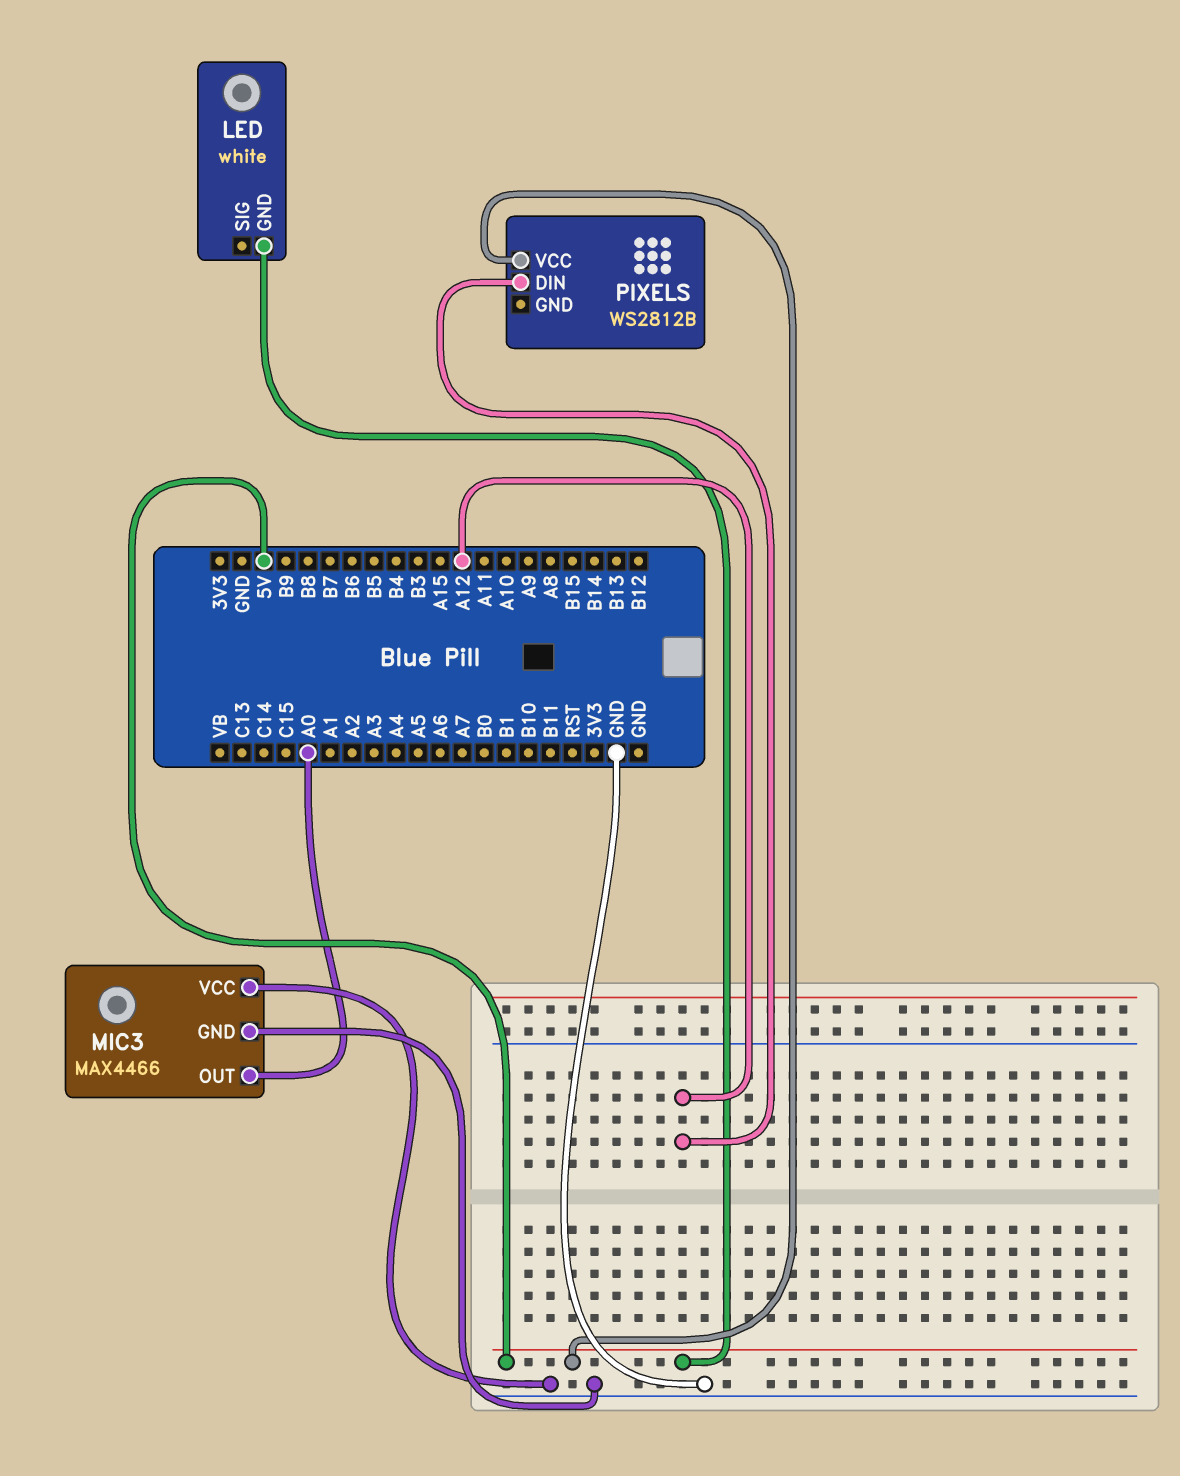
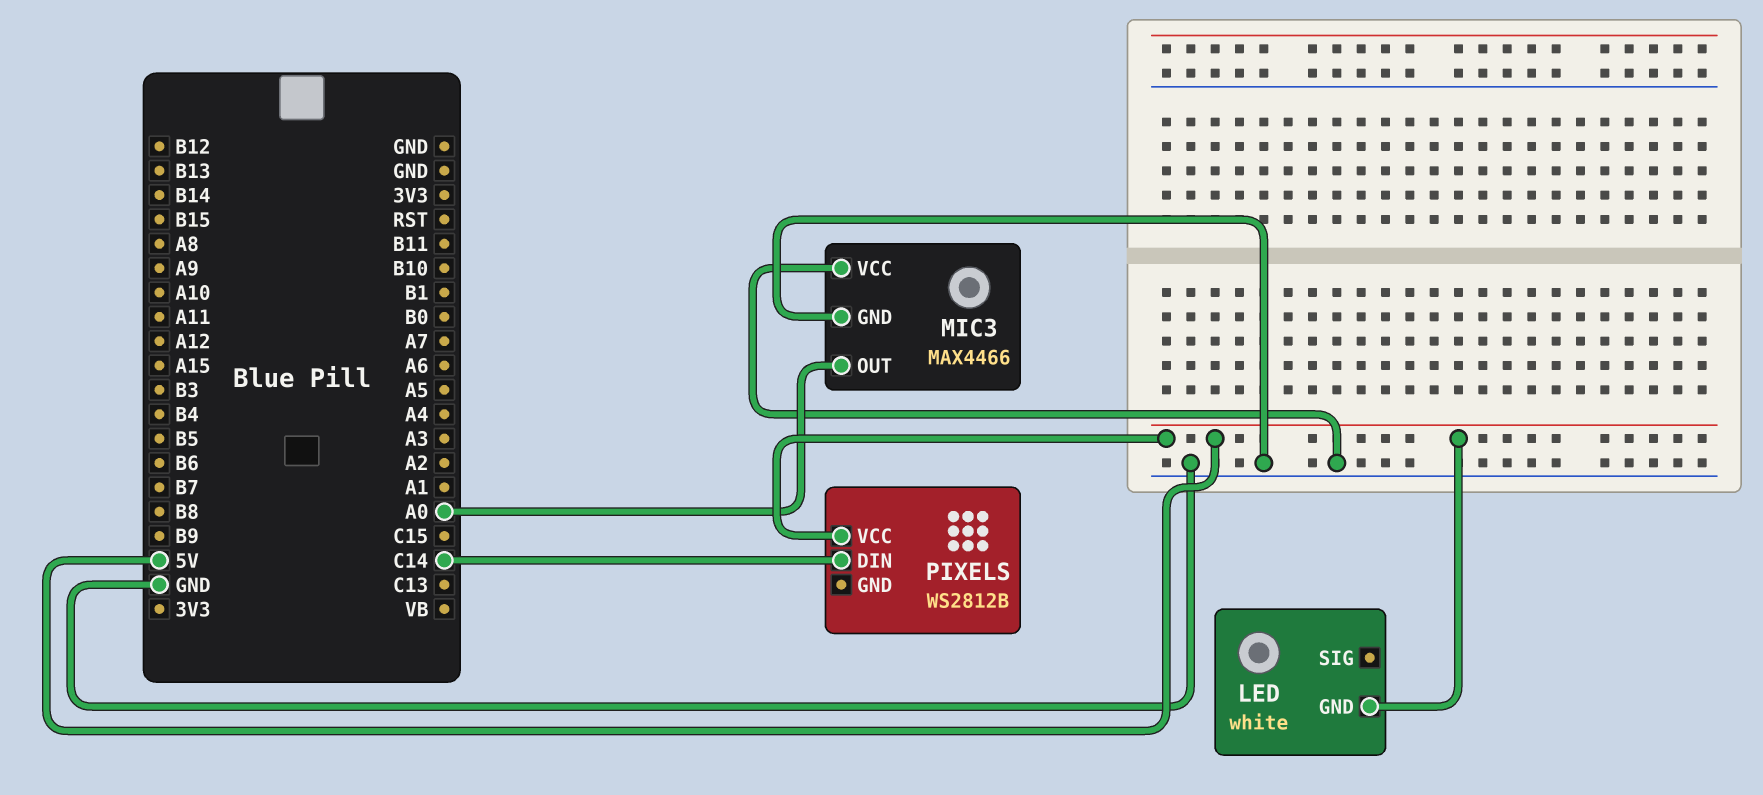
PIXELS pin DIN: A12 -> C14

